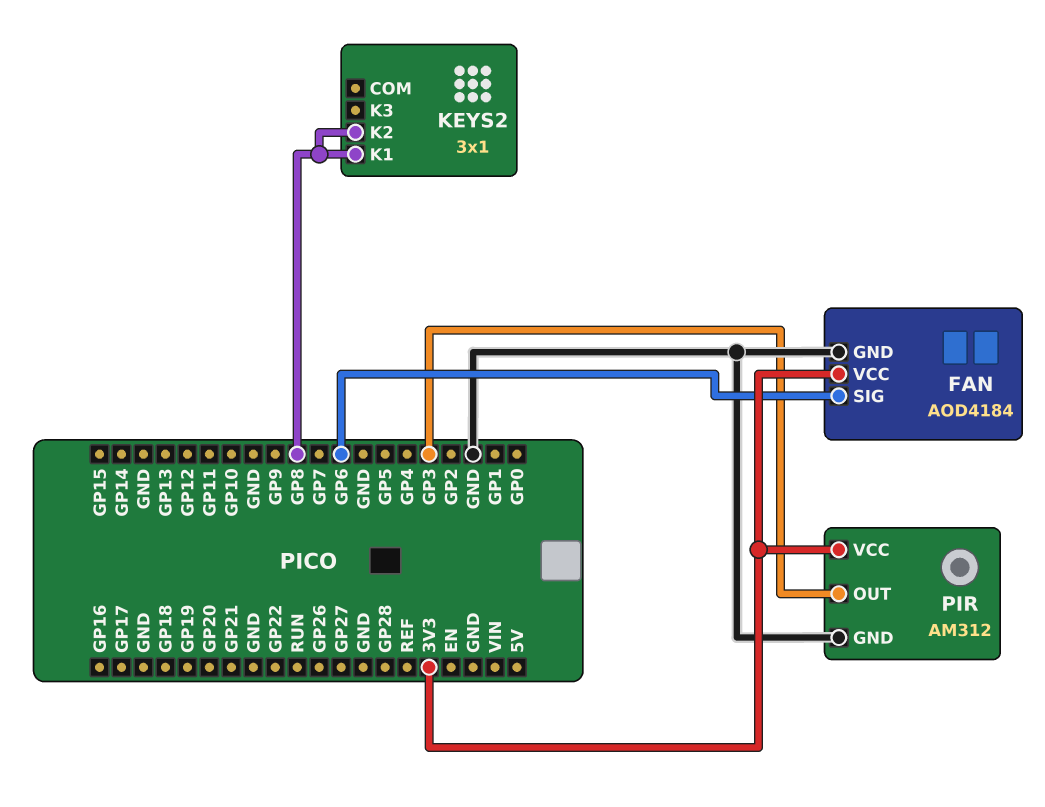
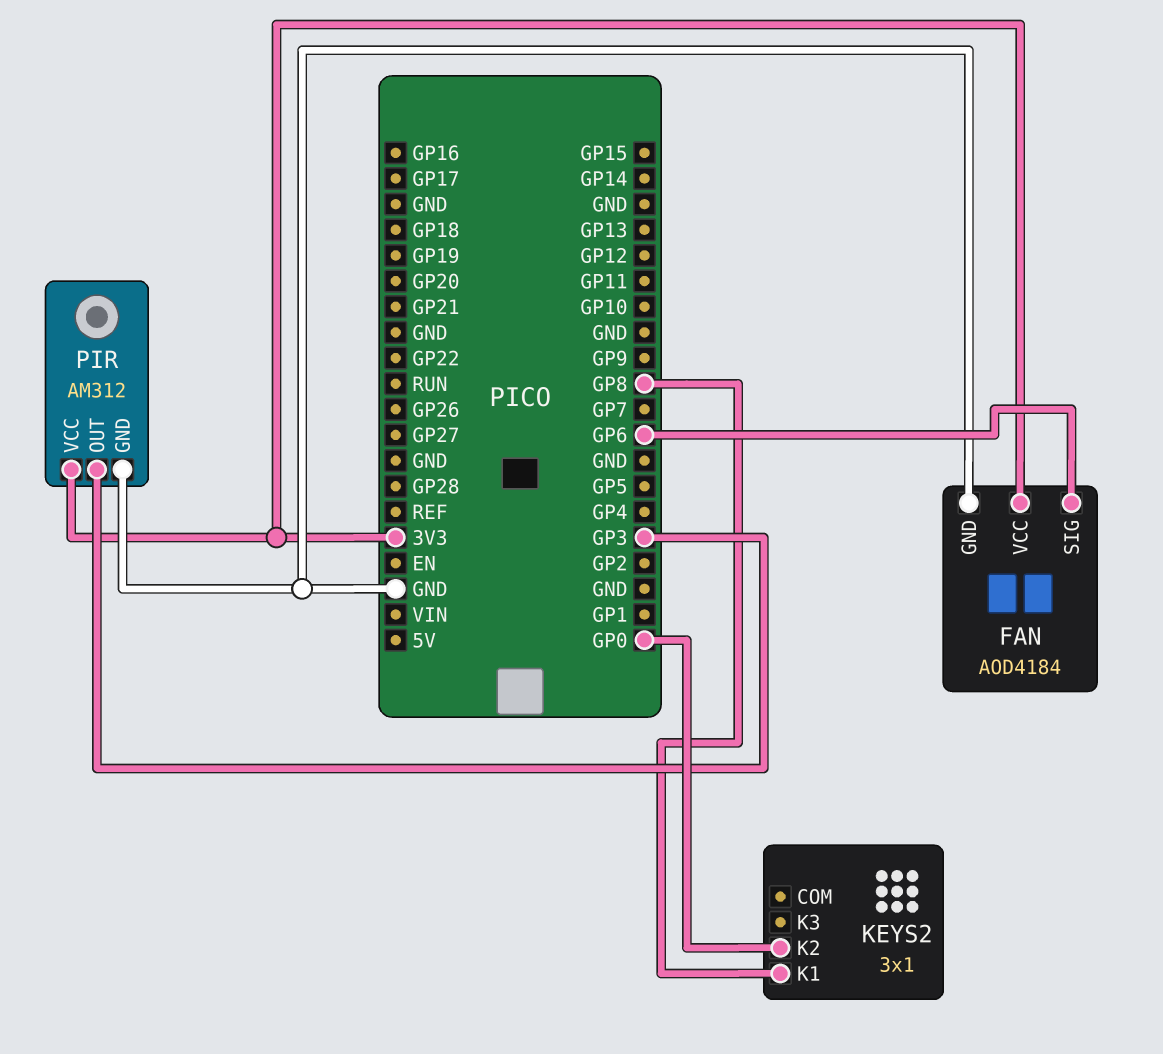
KEYS2 pin K2: GP8 -> GP0

